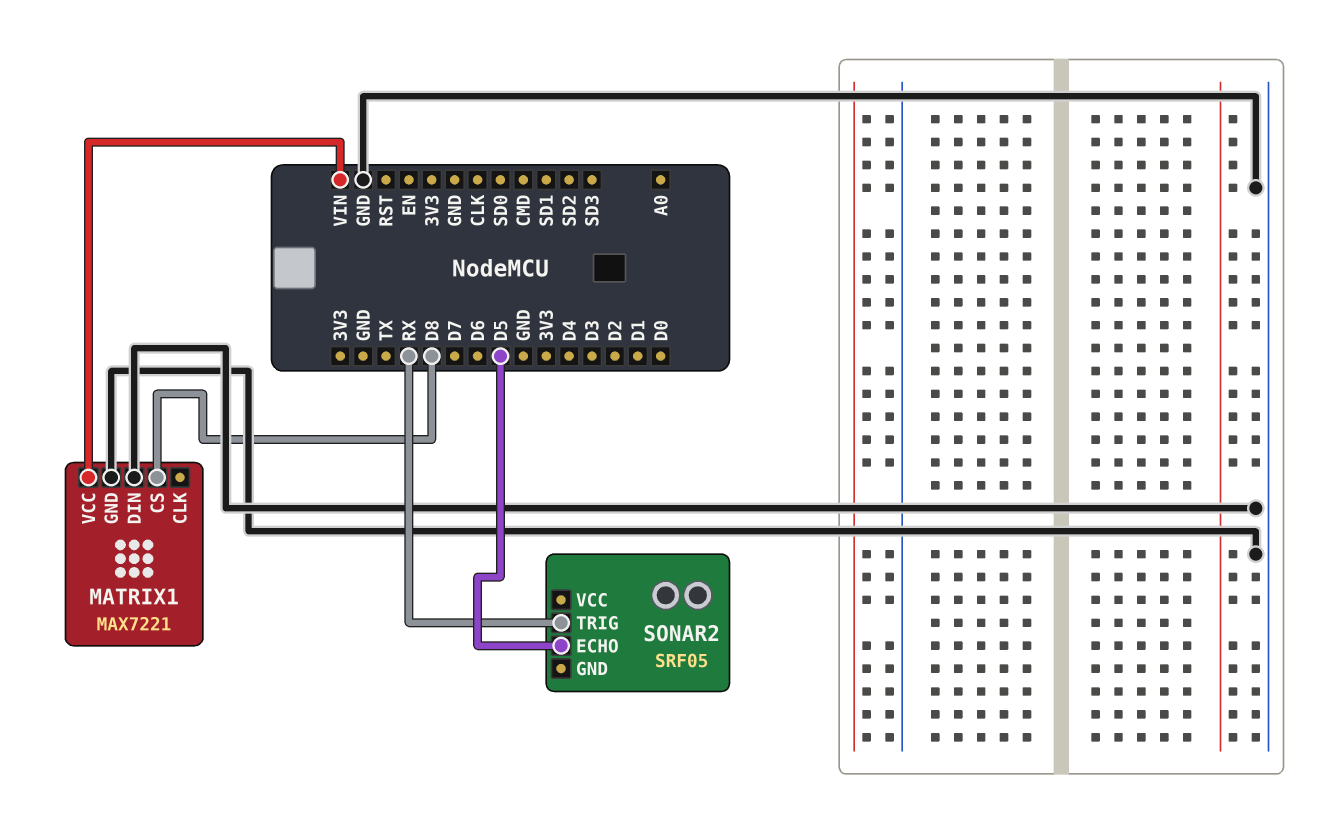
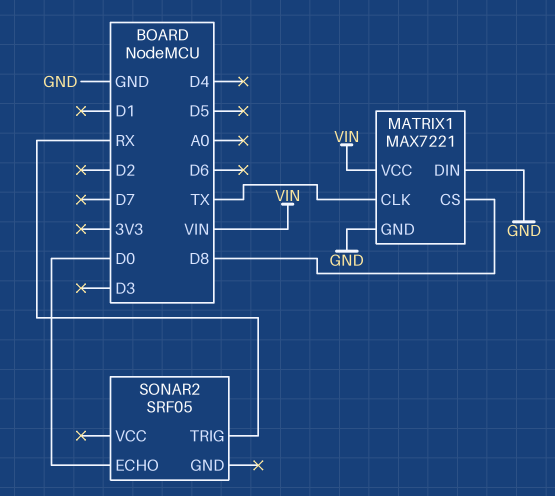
MATRIX1 pin CLK: none -> TX
SONAR2 pin ECHO: D5 -> D0

